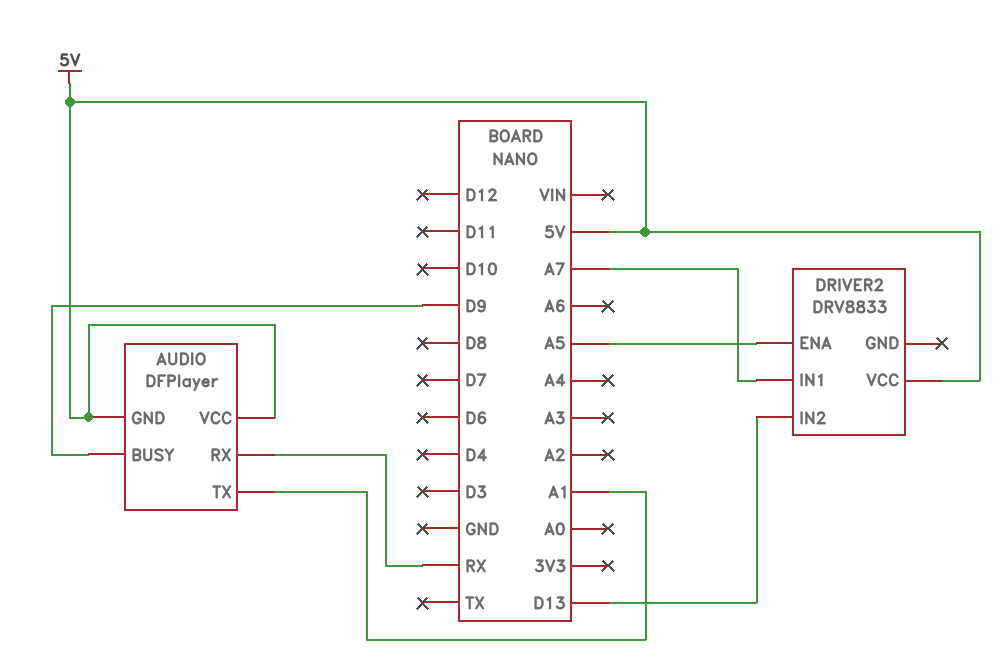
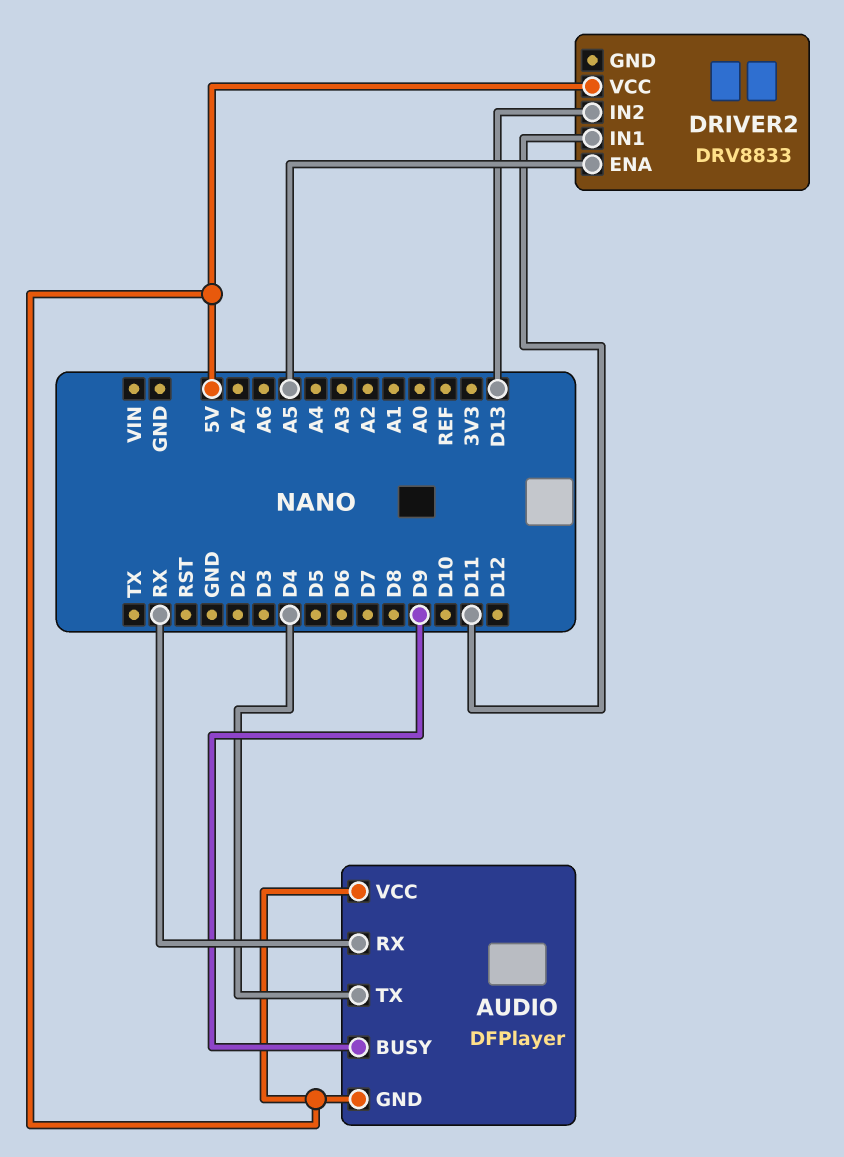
AUDIO pin TX: A1 -> D4
DRIVER2 pin IN1: A7 -> D11

